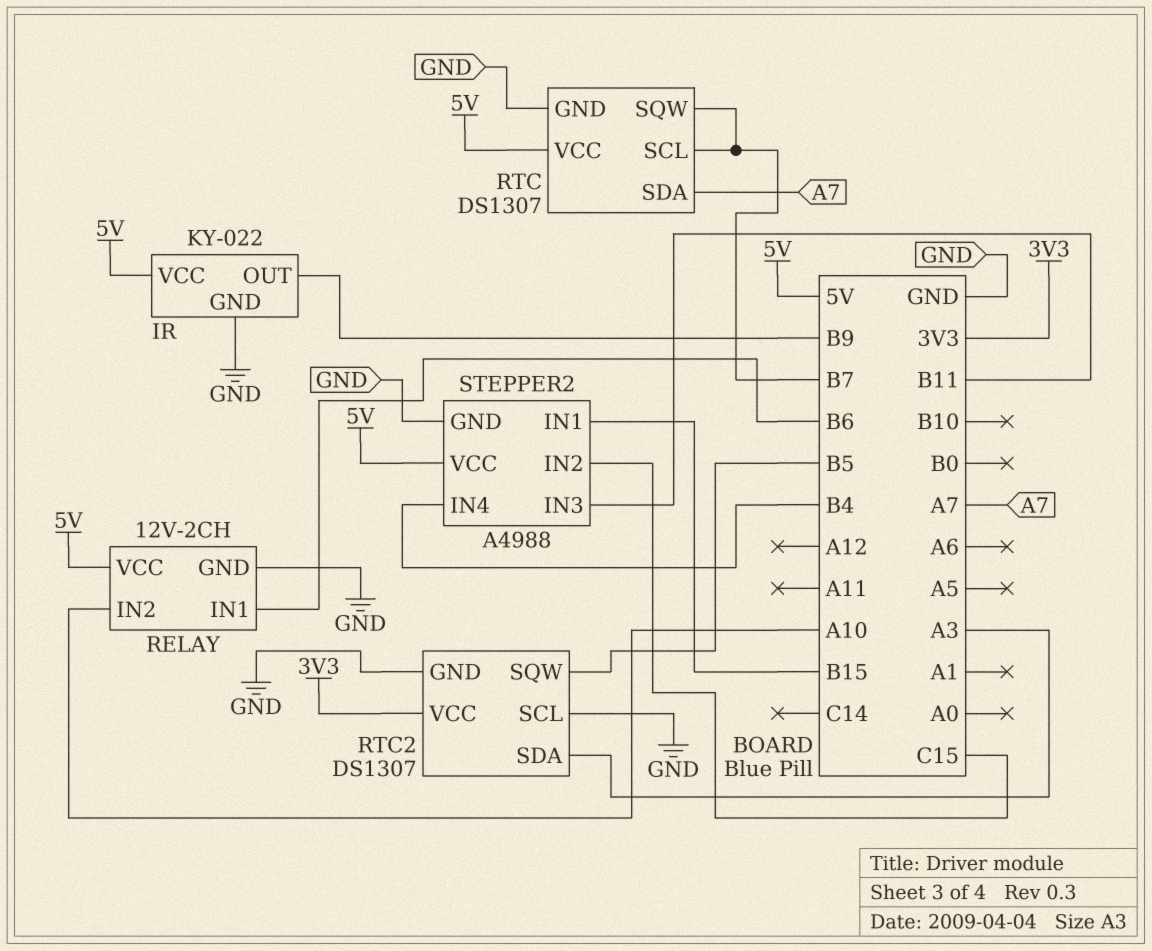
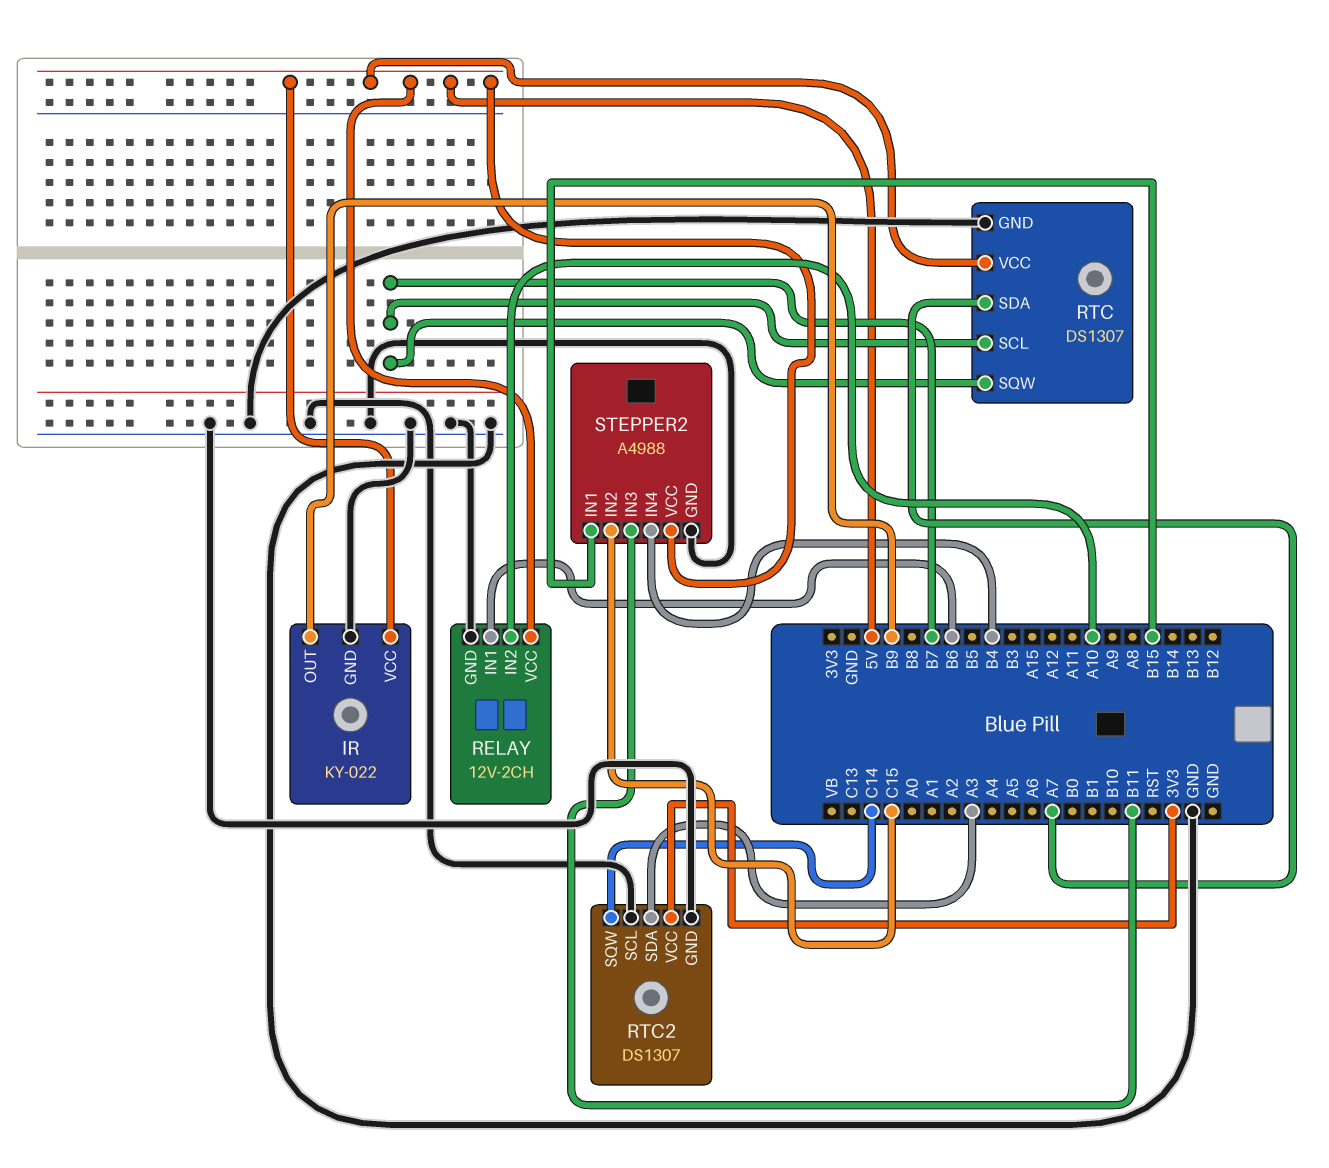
RTC2 pin SQW: B5 -> C14

